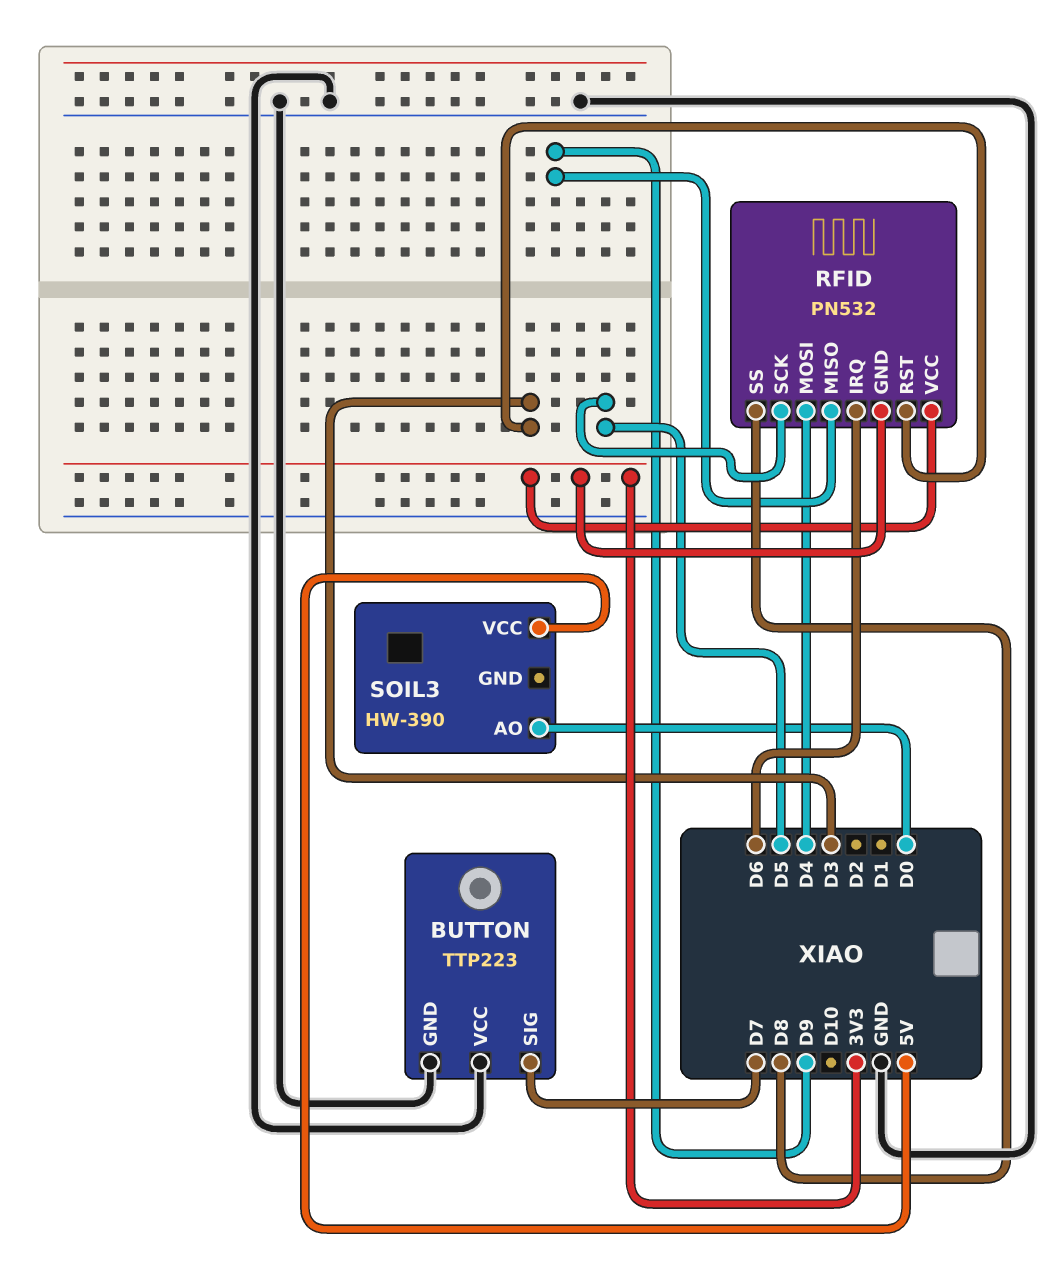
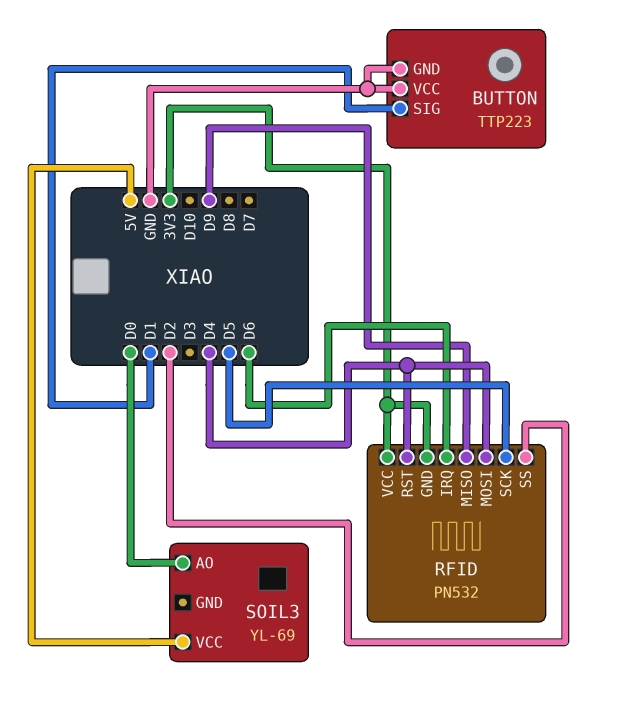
BUTTON pin SIG: D7 -> D1
RFID pin RST: D3 -> D4
RFID pin SS: D8 -> D2
SOIL3: HW-390 -> YL-69

